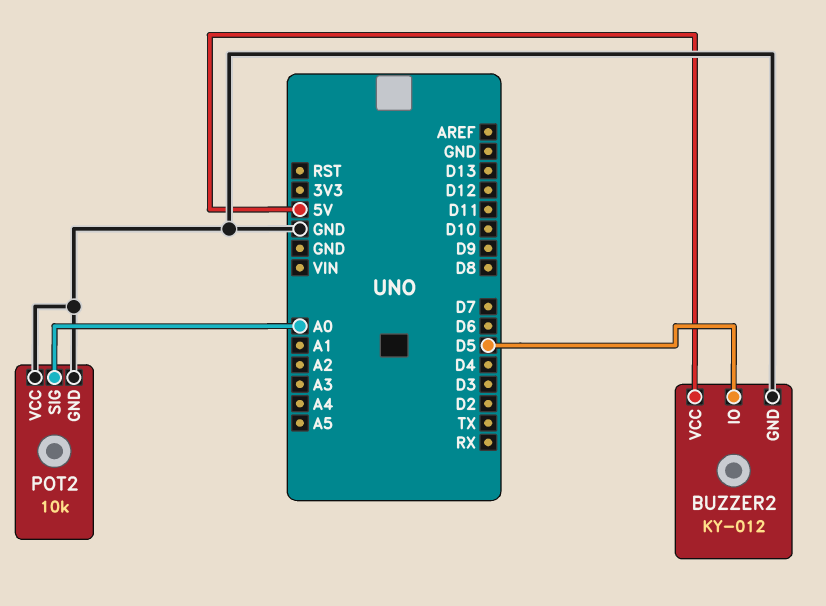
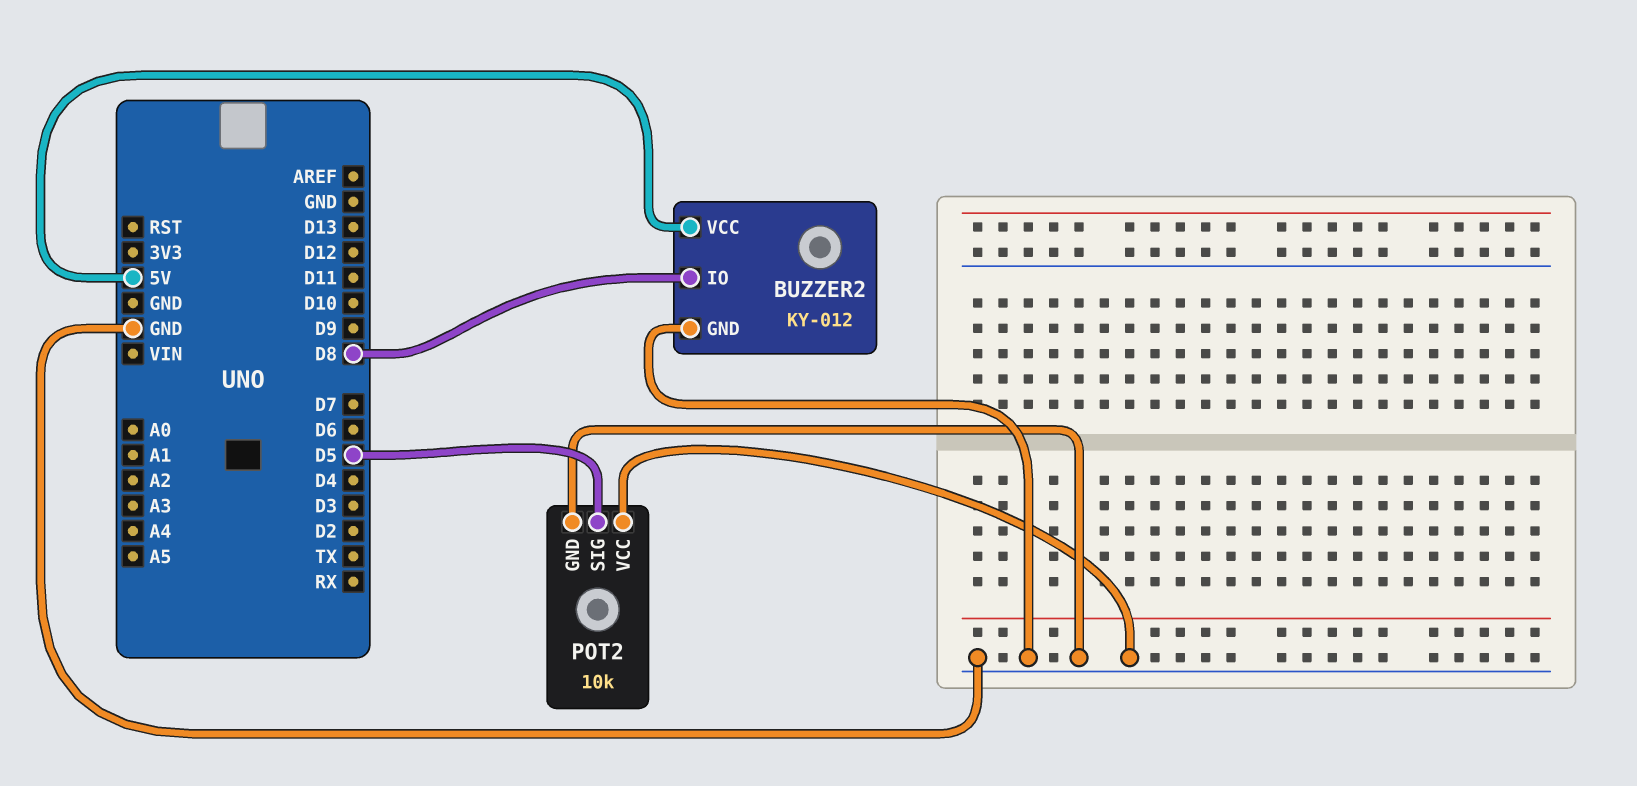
BUZZER2 pin IO: D5 -> D8
POT2 pin SIG: A0 -> D5

